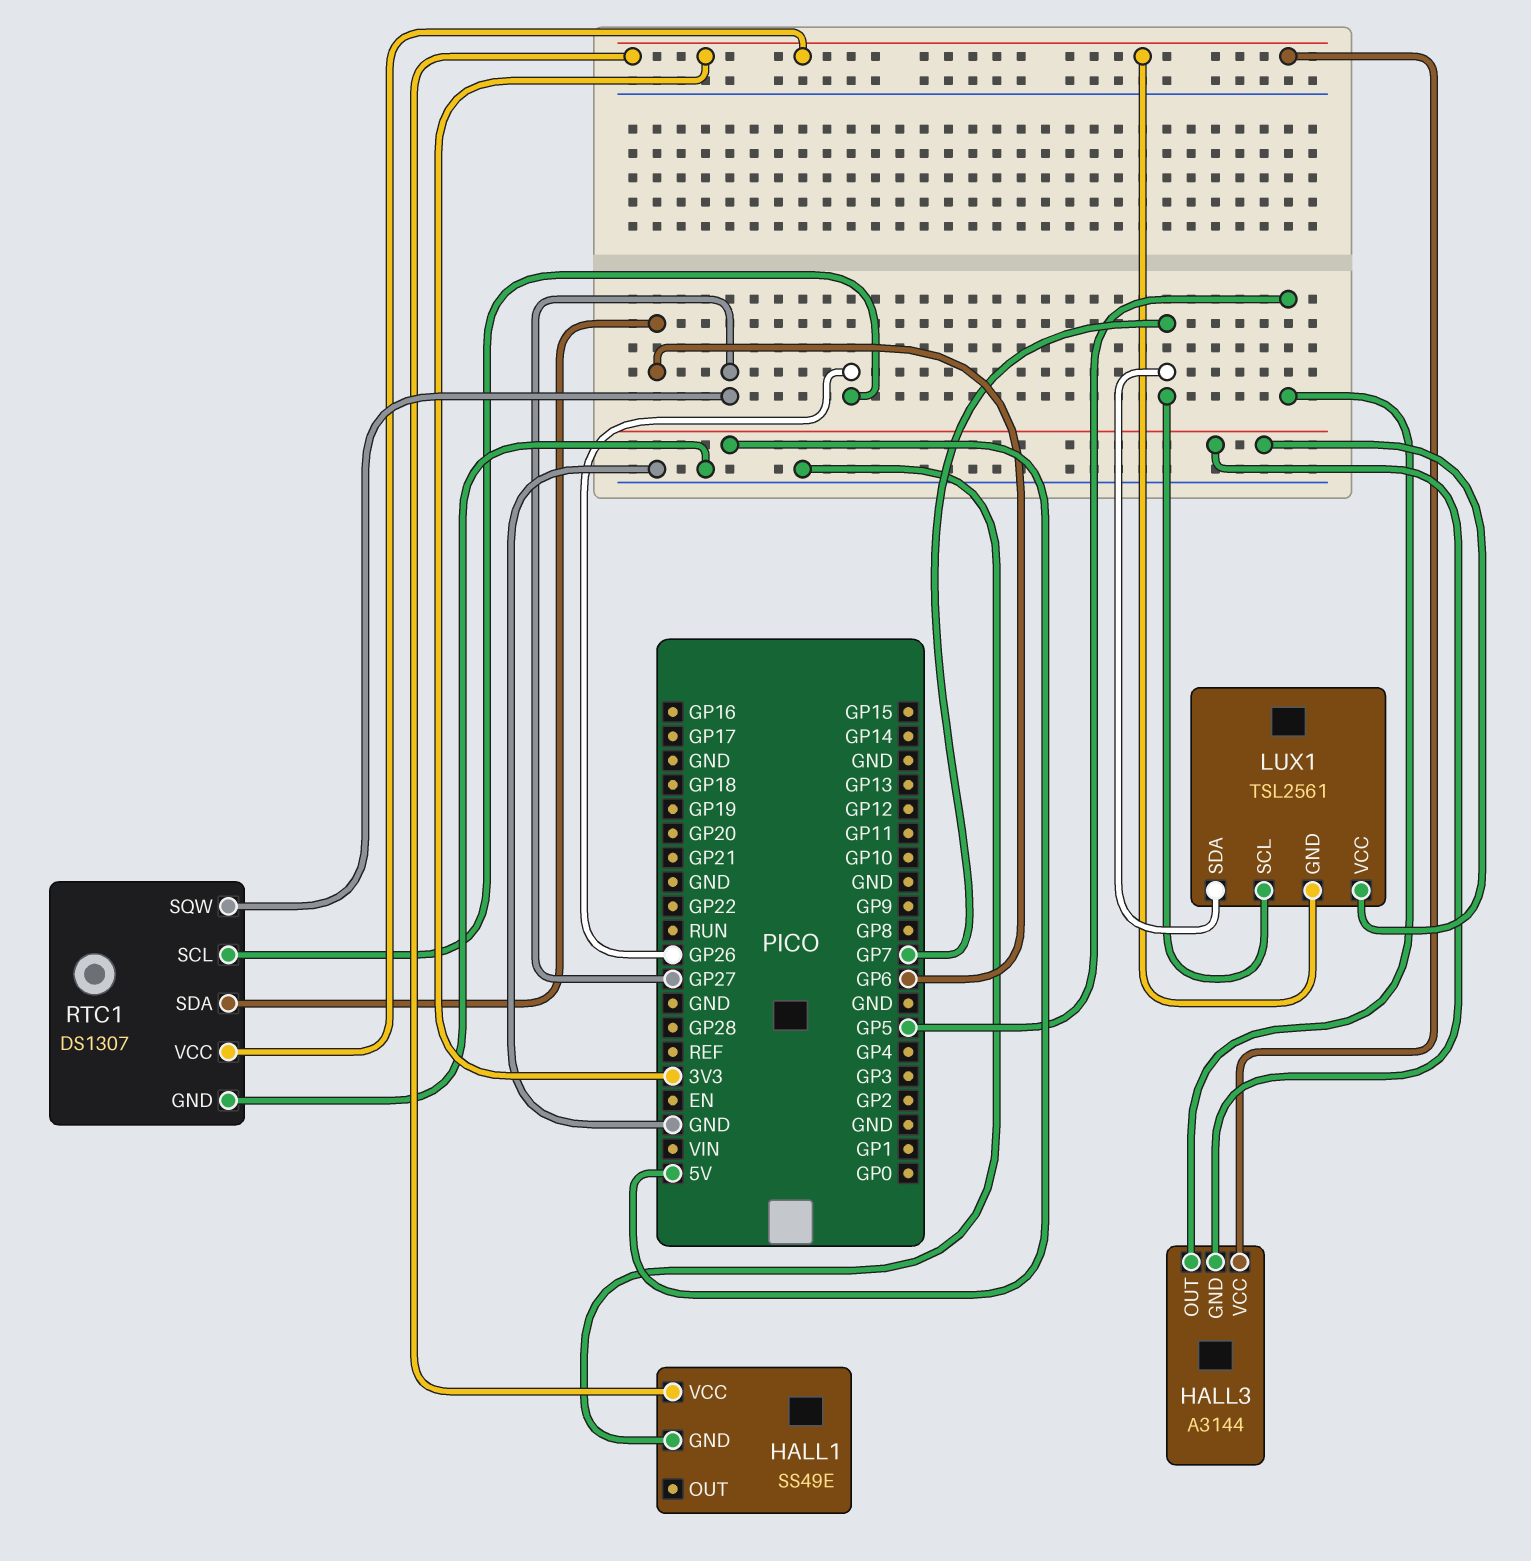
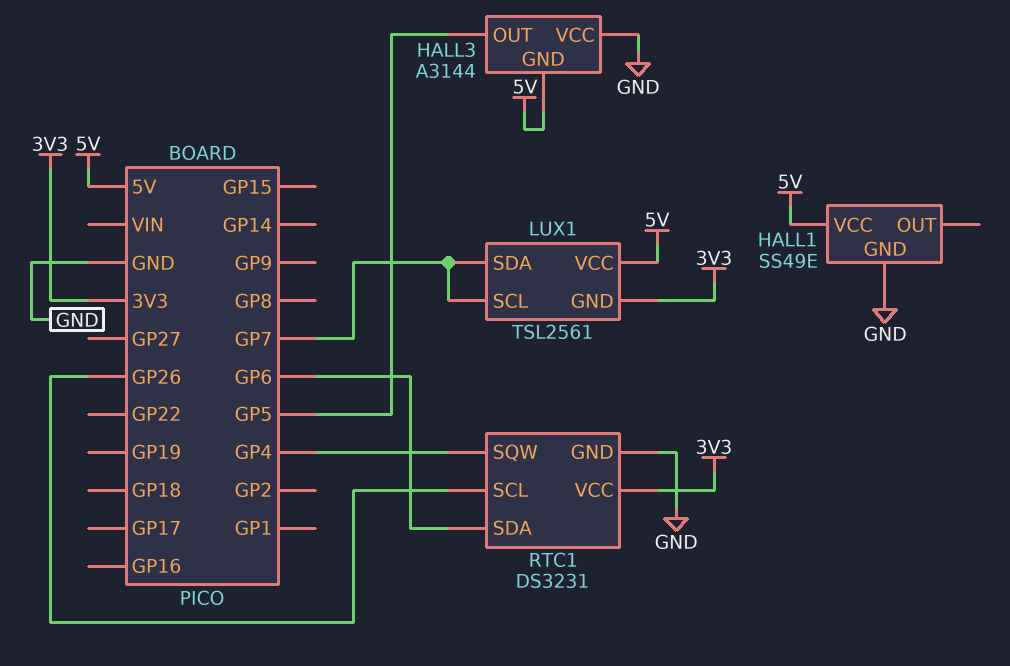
HALL1 pin VCC: 3V3 -> 5V
HALL3 pin VCC: 3V3 -> GND
RTC1: DS1307 -> DS3231
RTC1 pin SQW: GP27 -> GP4

